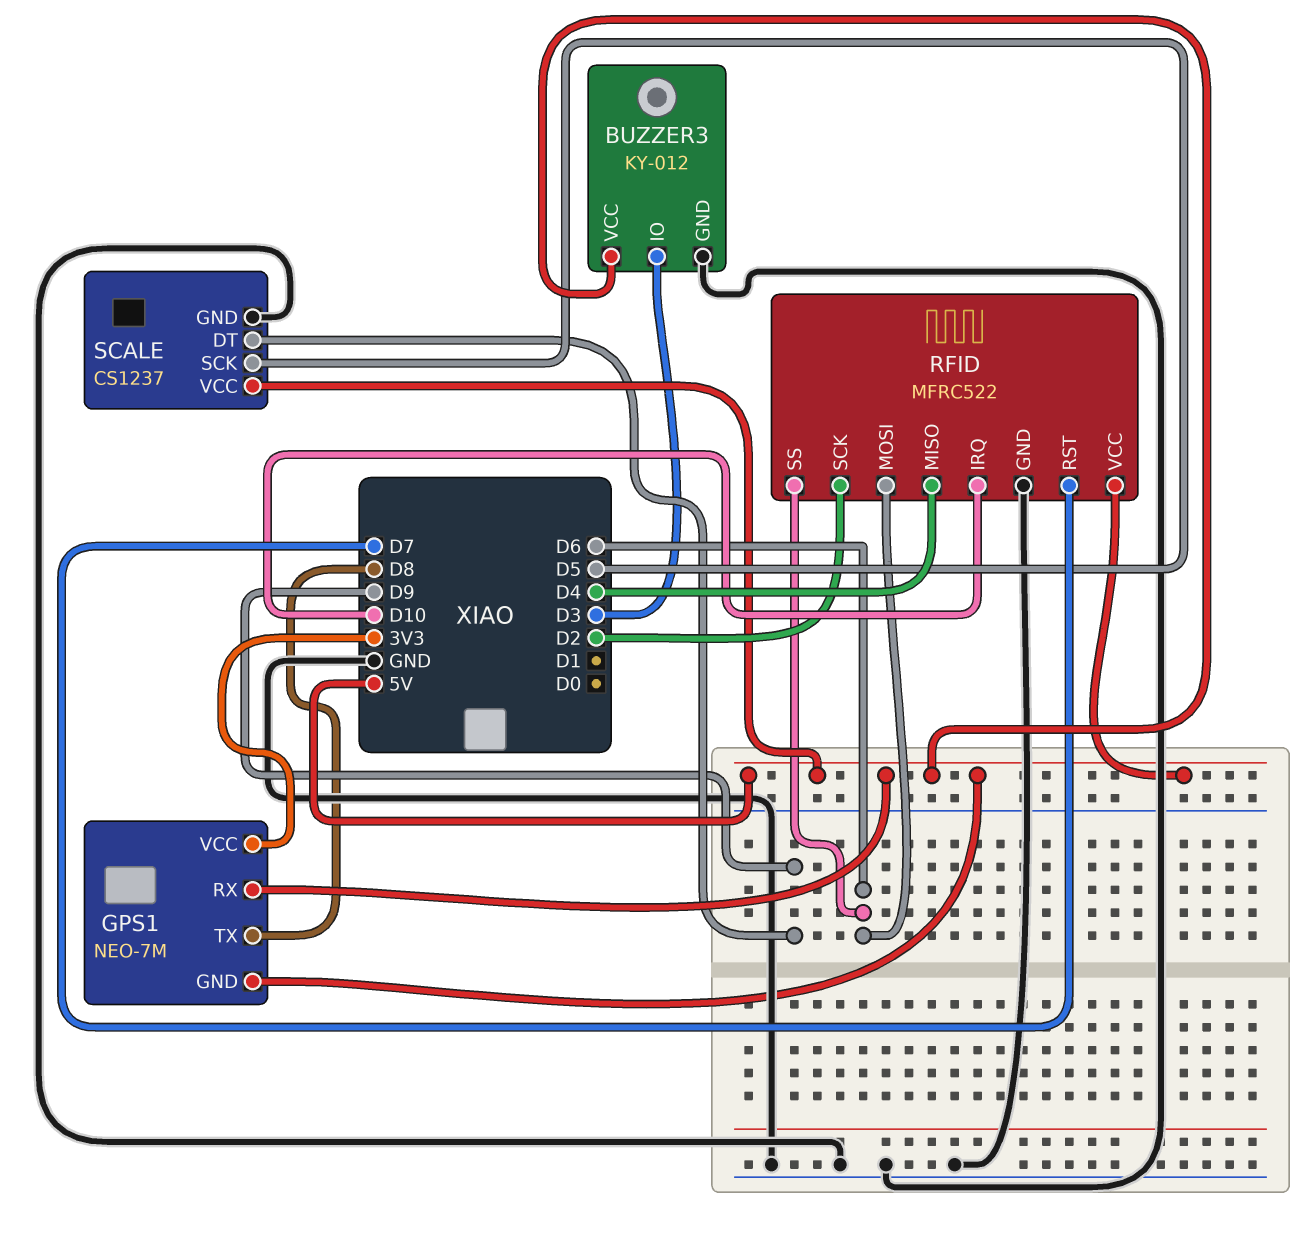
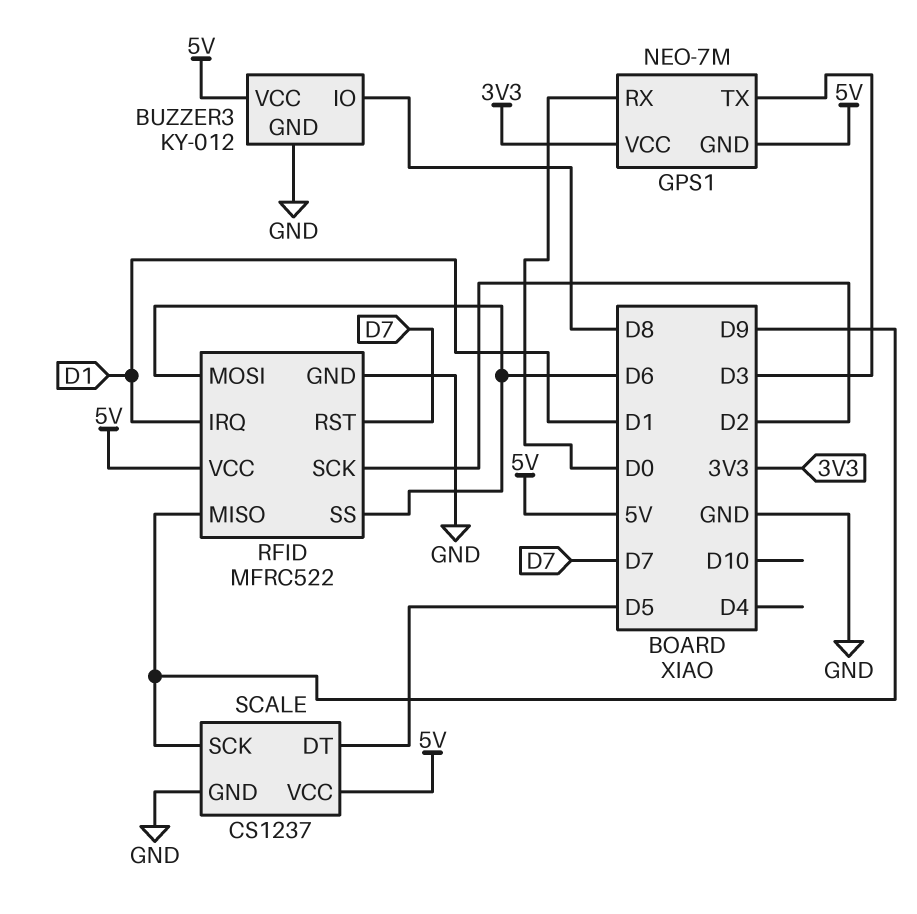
BUZZER3 pin IO: D3 -> D8
GPS1 pin RX: 5V -> D0
GPS1 pin TX: D8 -> D3
RFID pin IRQ: D10 -> D1
RFID pin MISO: D4 -> D9
SCALE pin DT: D9 -> D5
SCALE pin SCK: D5 -> D9

